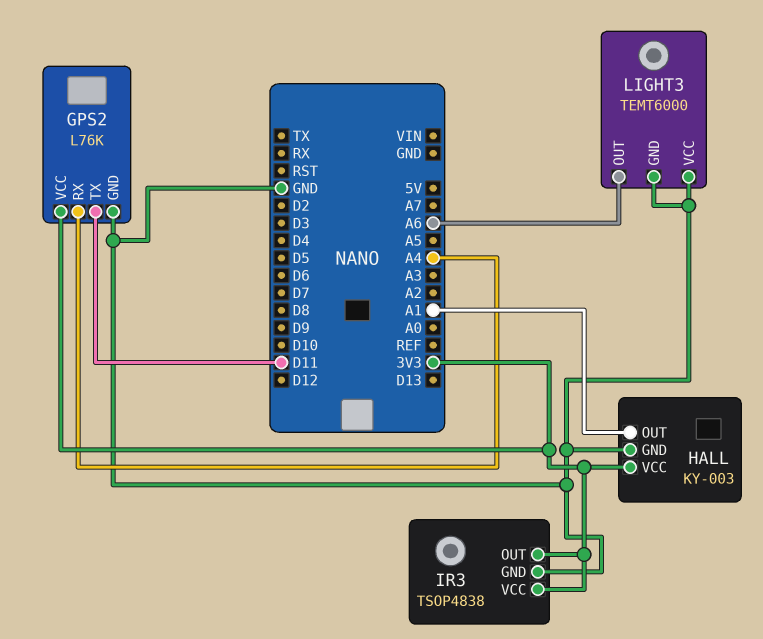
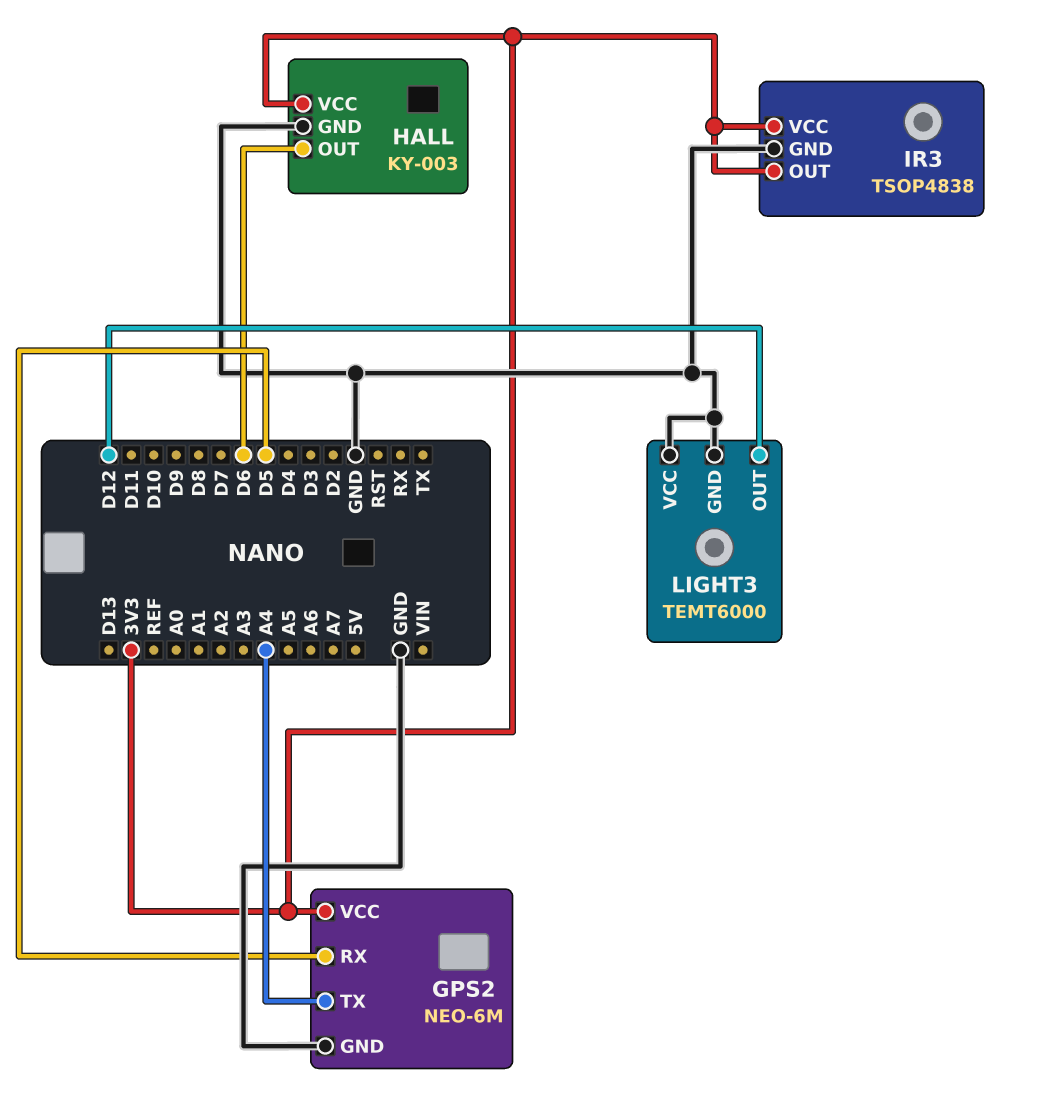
GPS2: L76K -> NEO-6M
GPS2 pin RX: A4 -> D5
GPS2 pin TX: D11 -> A4
HALL pin OUT: A1 -> D6
LIGHT3 pin OUT: A6 -> D12

